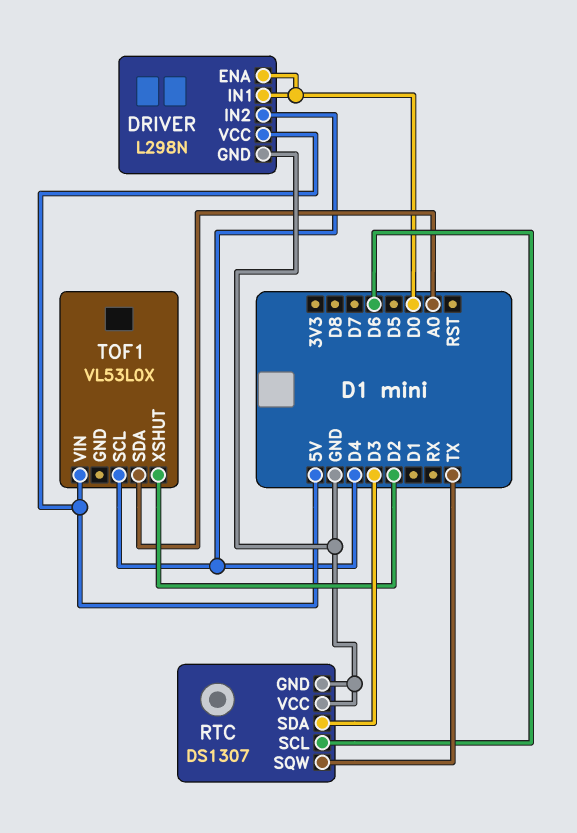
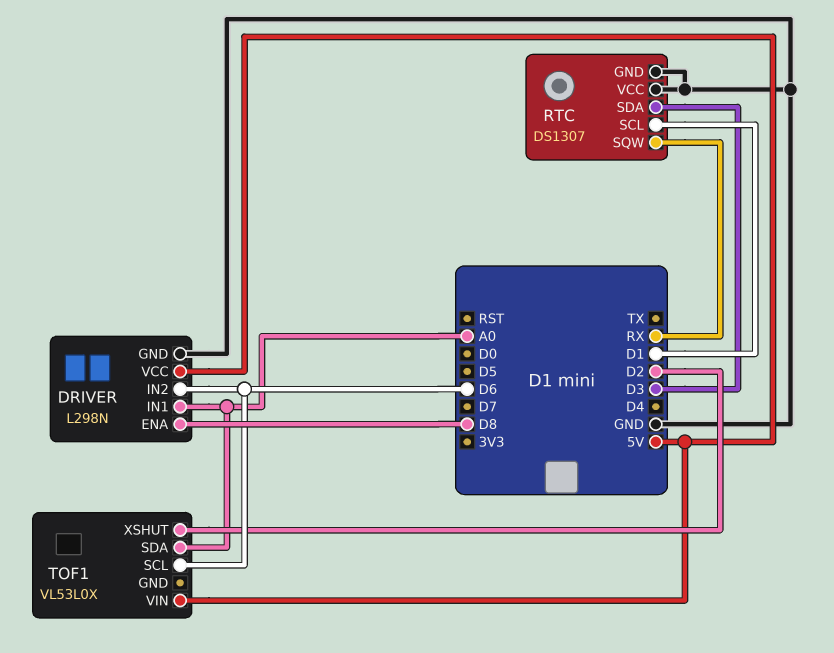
DRIVER pin ENA: D0 -> D8
DRIVER pin IN1: D0 -> A0
DRIVER pin IN2: D4 -> D6
RTC pin SCL: D6 -> D1
RTC pin SQW: TX -> RX
TOF1 pin SCL: D4 -> D6

